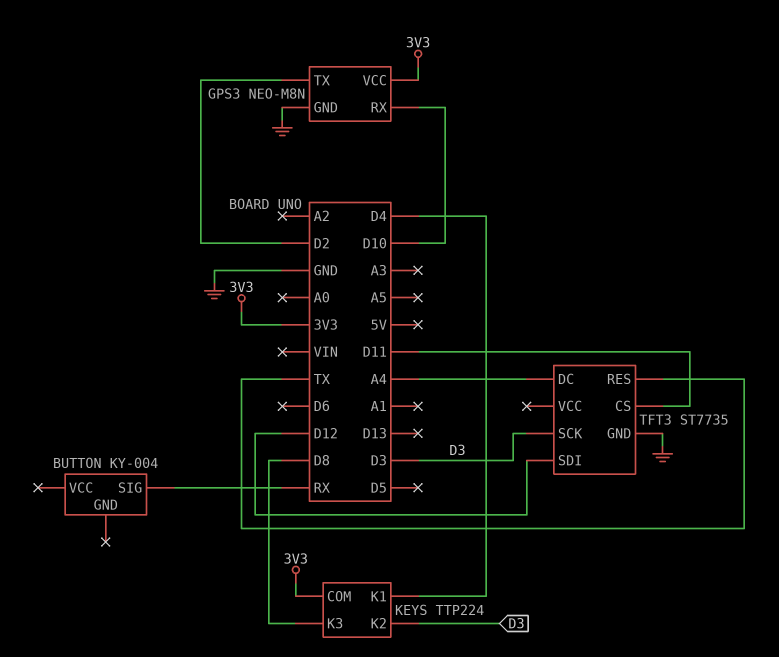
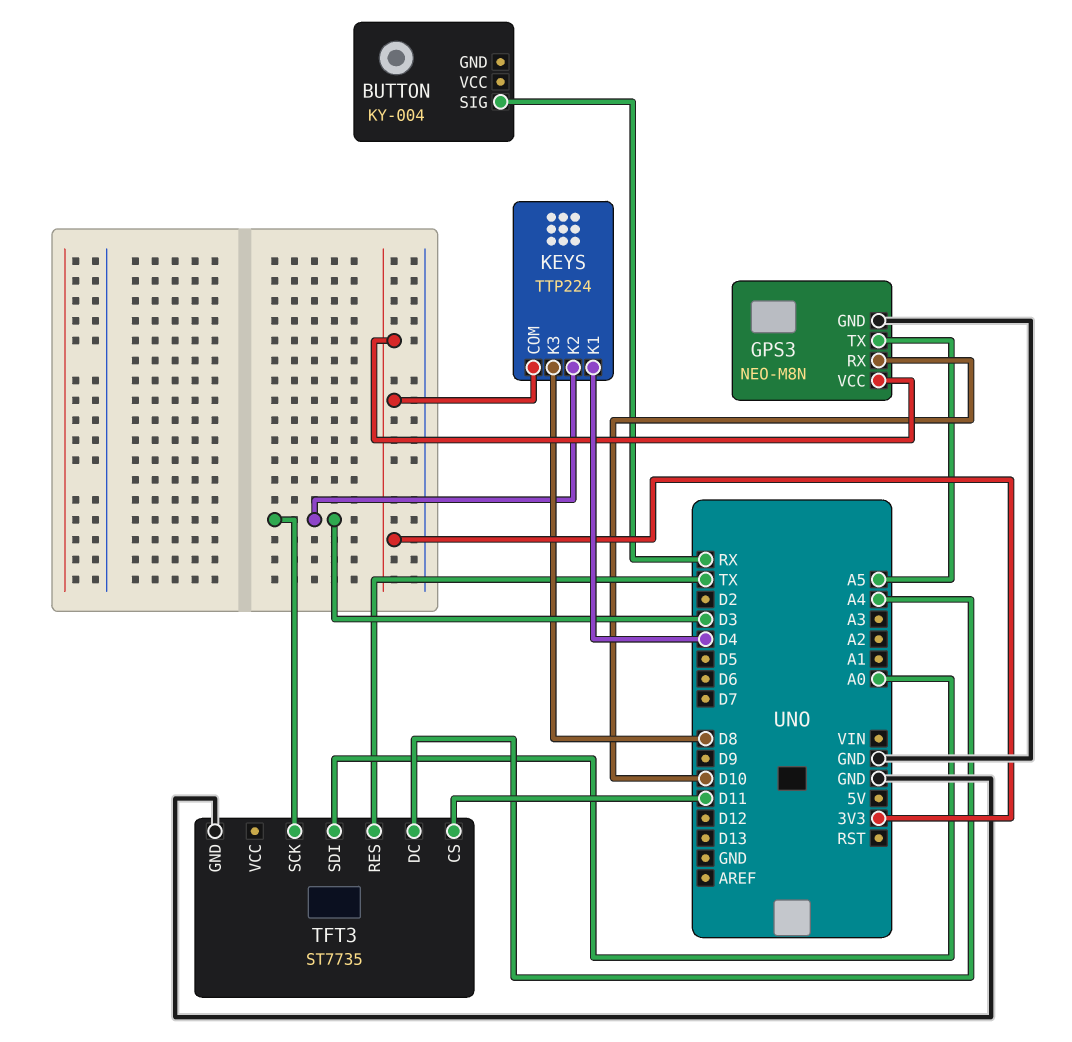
GPS3 pin TX: D2 -> A5
TFT3 pin SDI: D12 -> A0

